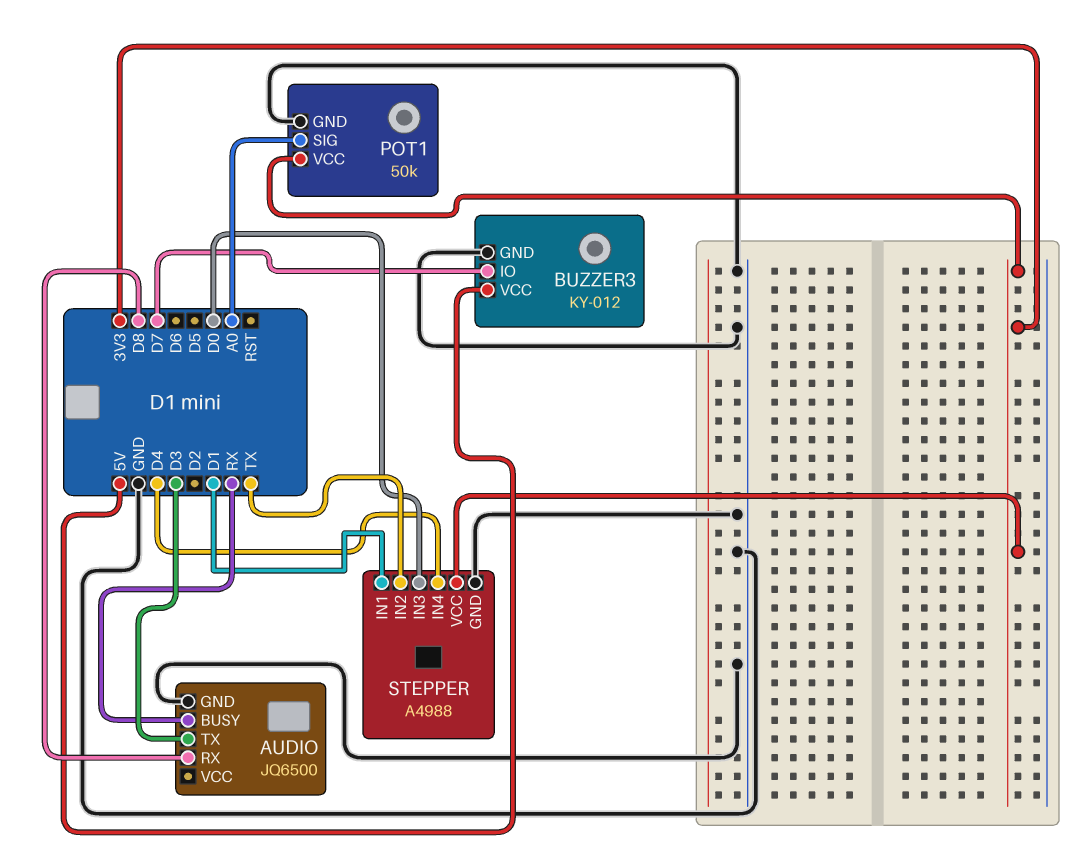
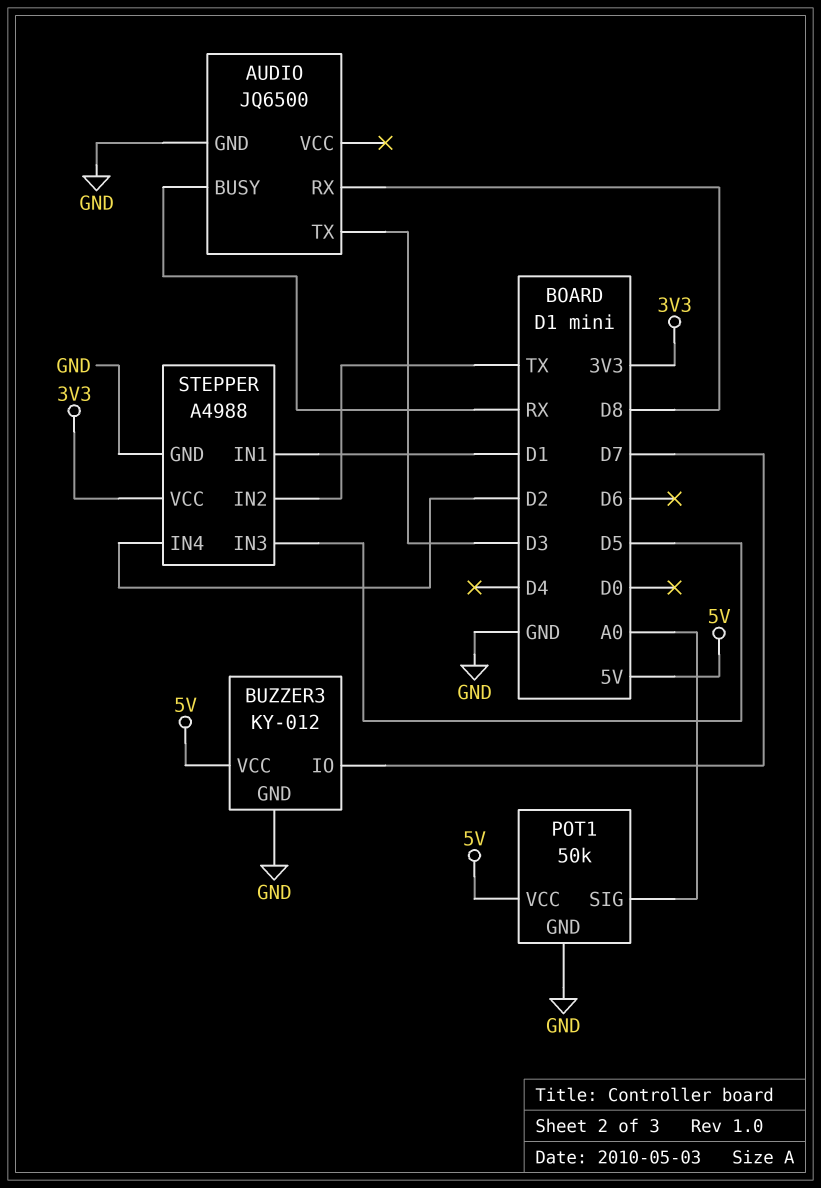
POT1 pin VCC: 3V3 -> 5V
STEPPER pin IN3: D0 -> D5
STEPPER pin IN4: D4 -> D2

